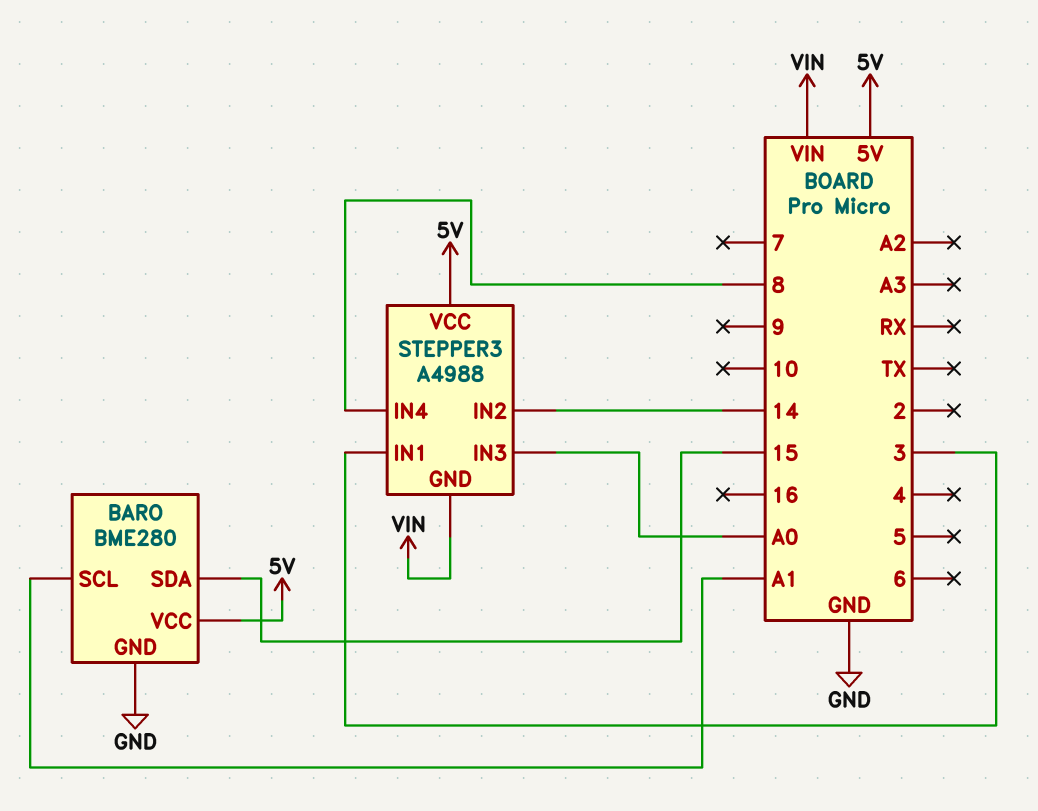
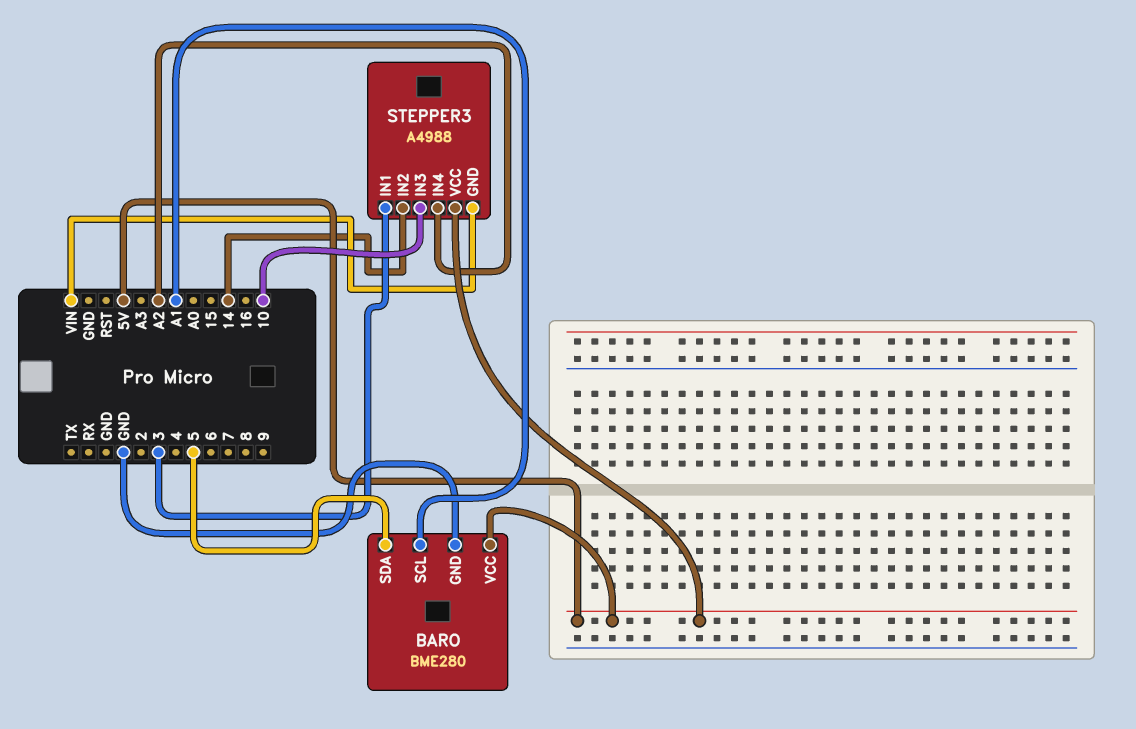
BARO pin SDA: 15 -> 5
STEPPER3 pin IN3: A0 -> 10
STEPPER3 pin IN4: 8 -> A2

